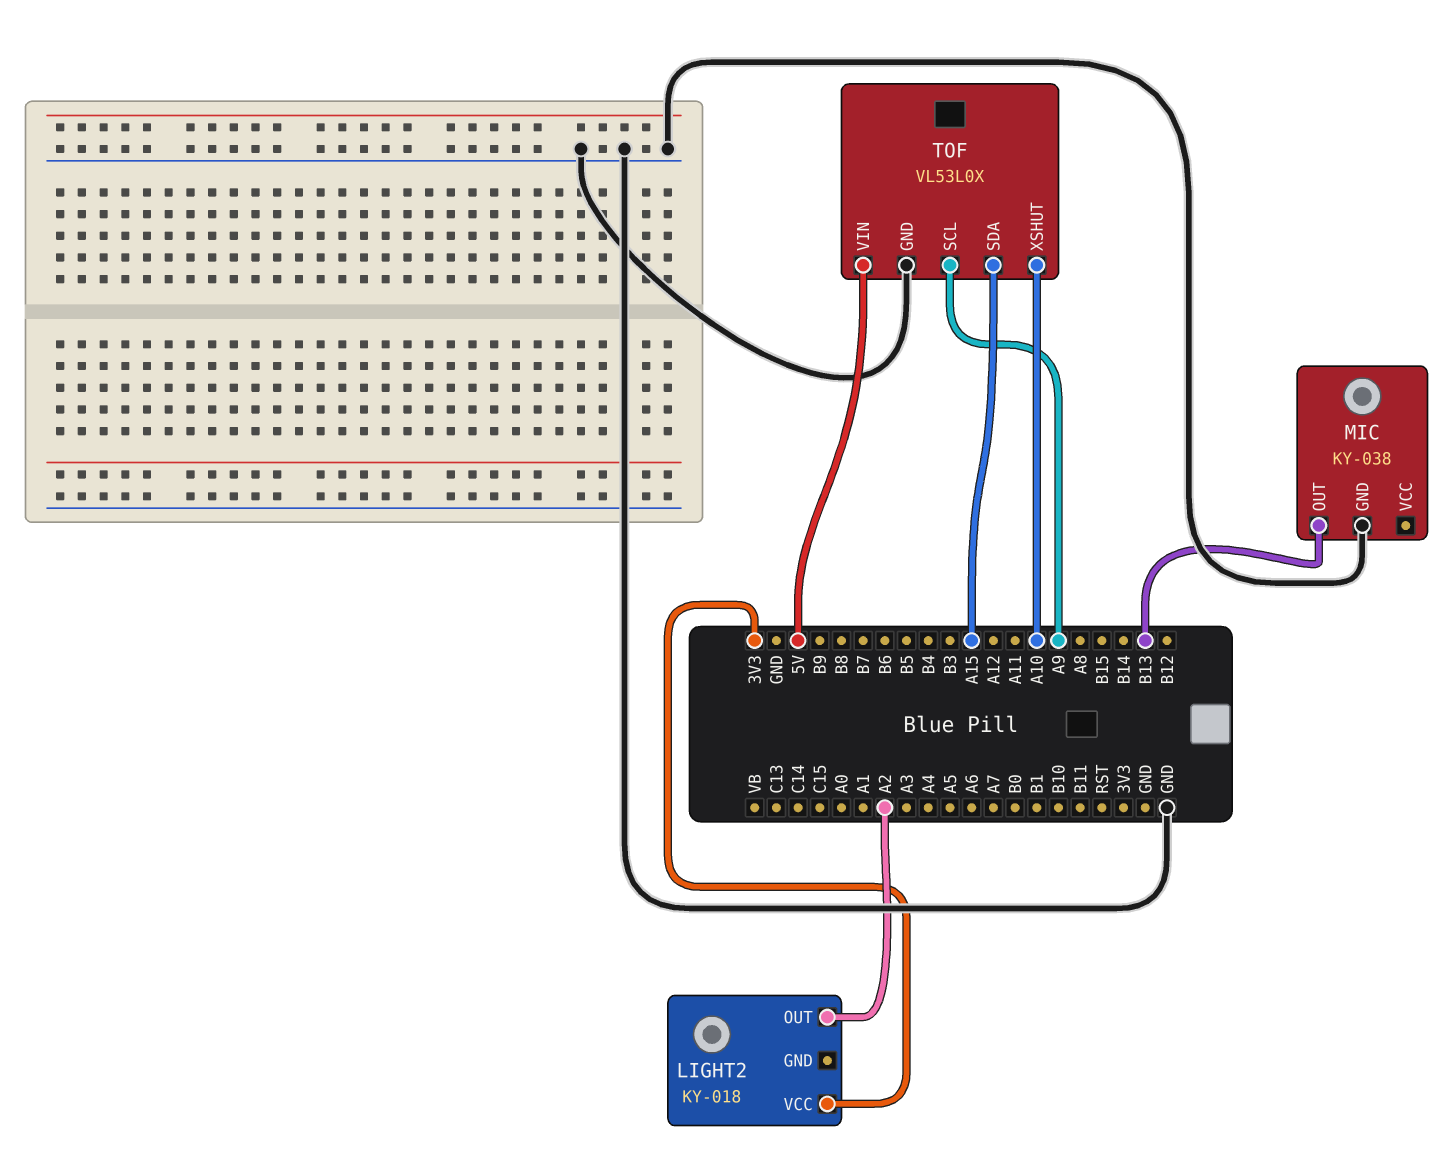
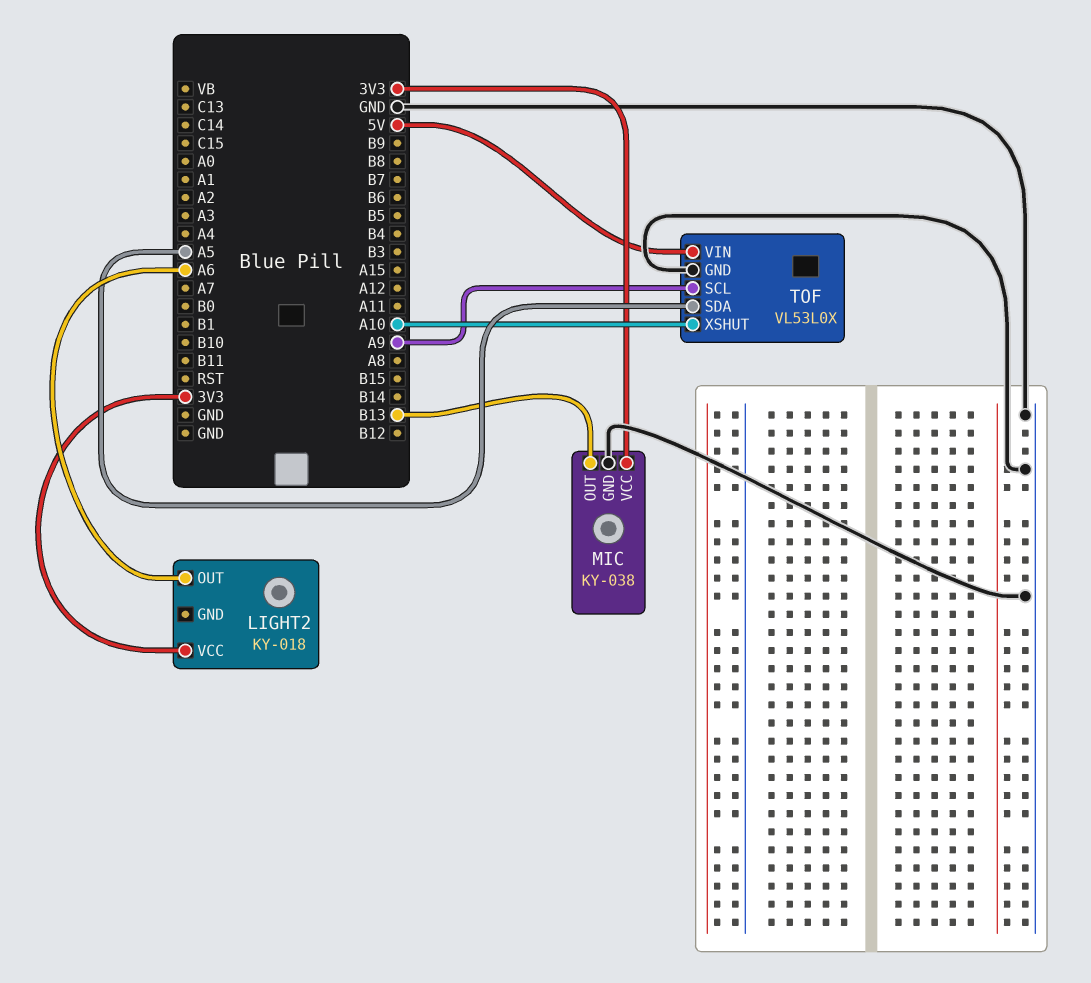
LIGHT2 pin OUT: A2 -> A6
MIC pin VCC: none -> 3V3
TOF pin SDA: A15 -> A5

